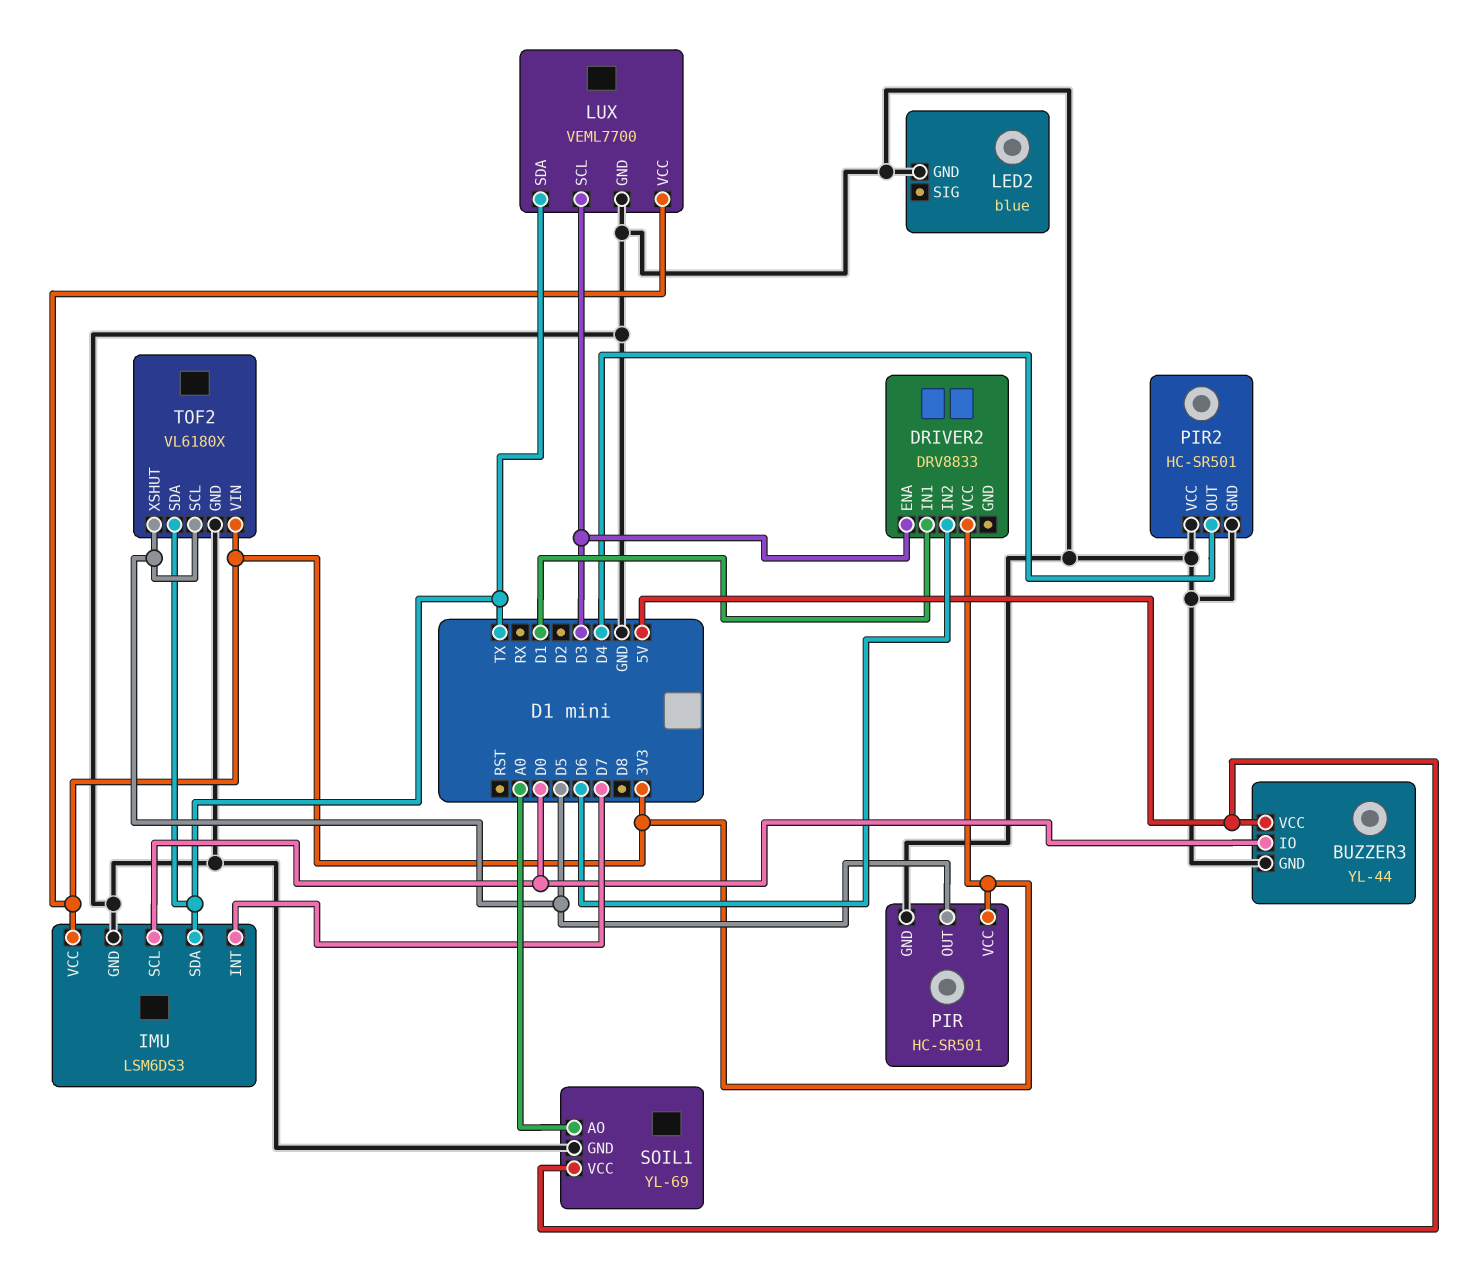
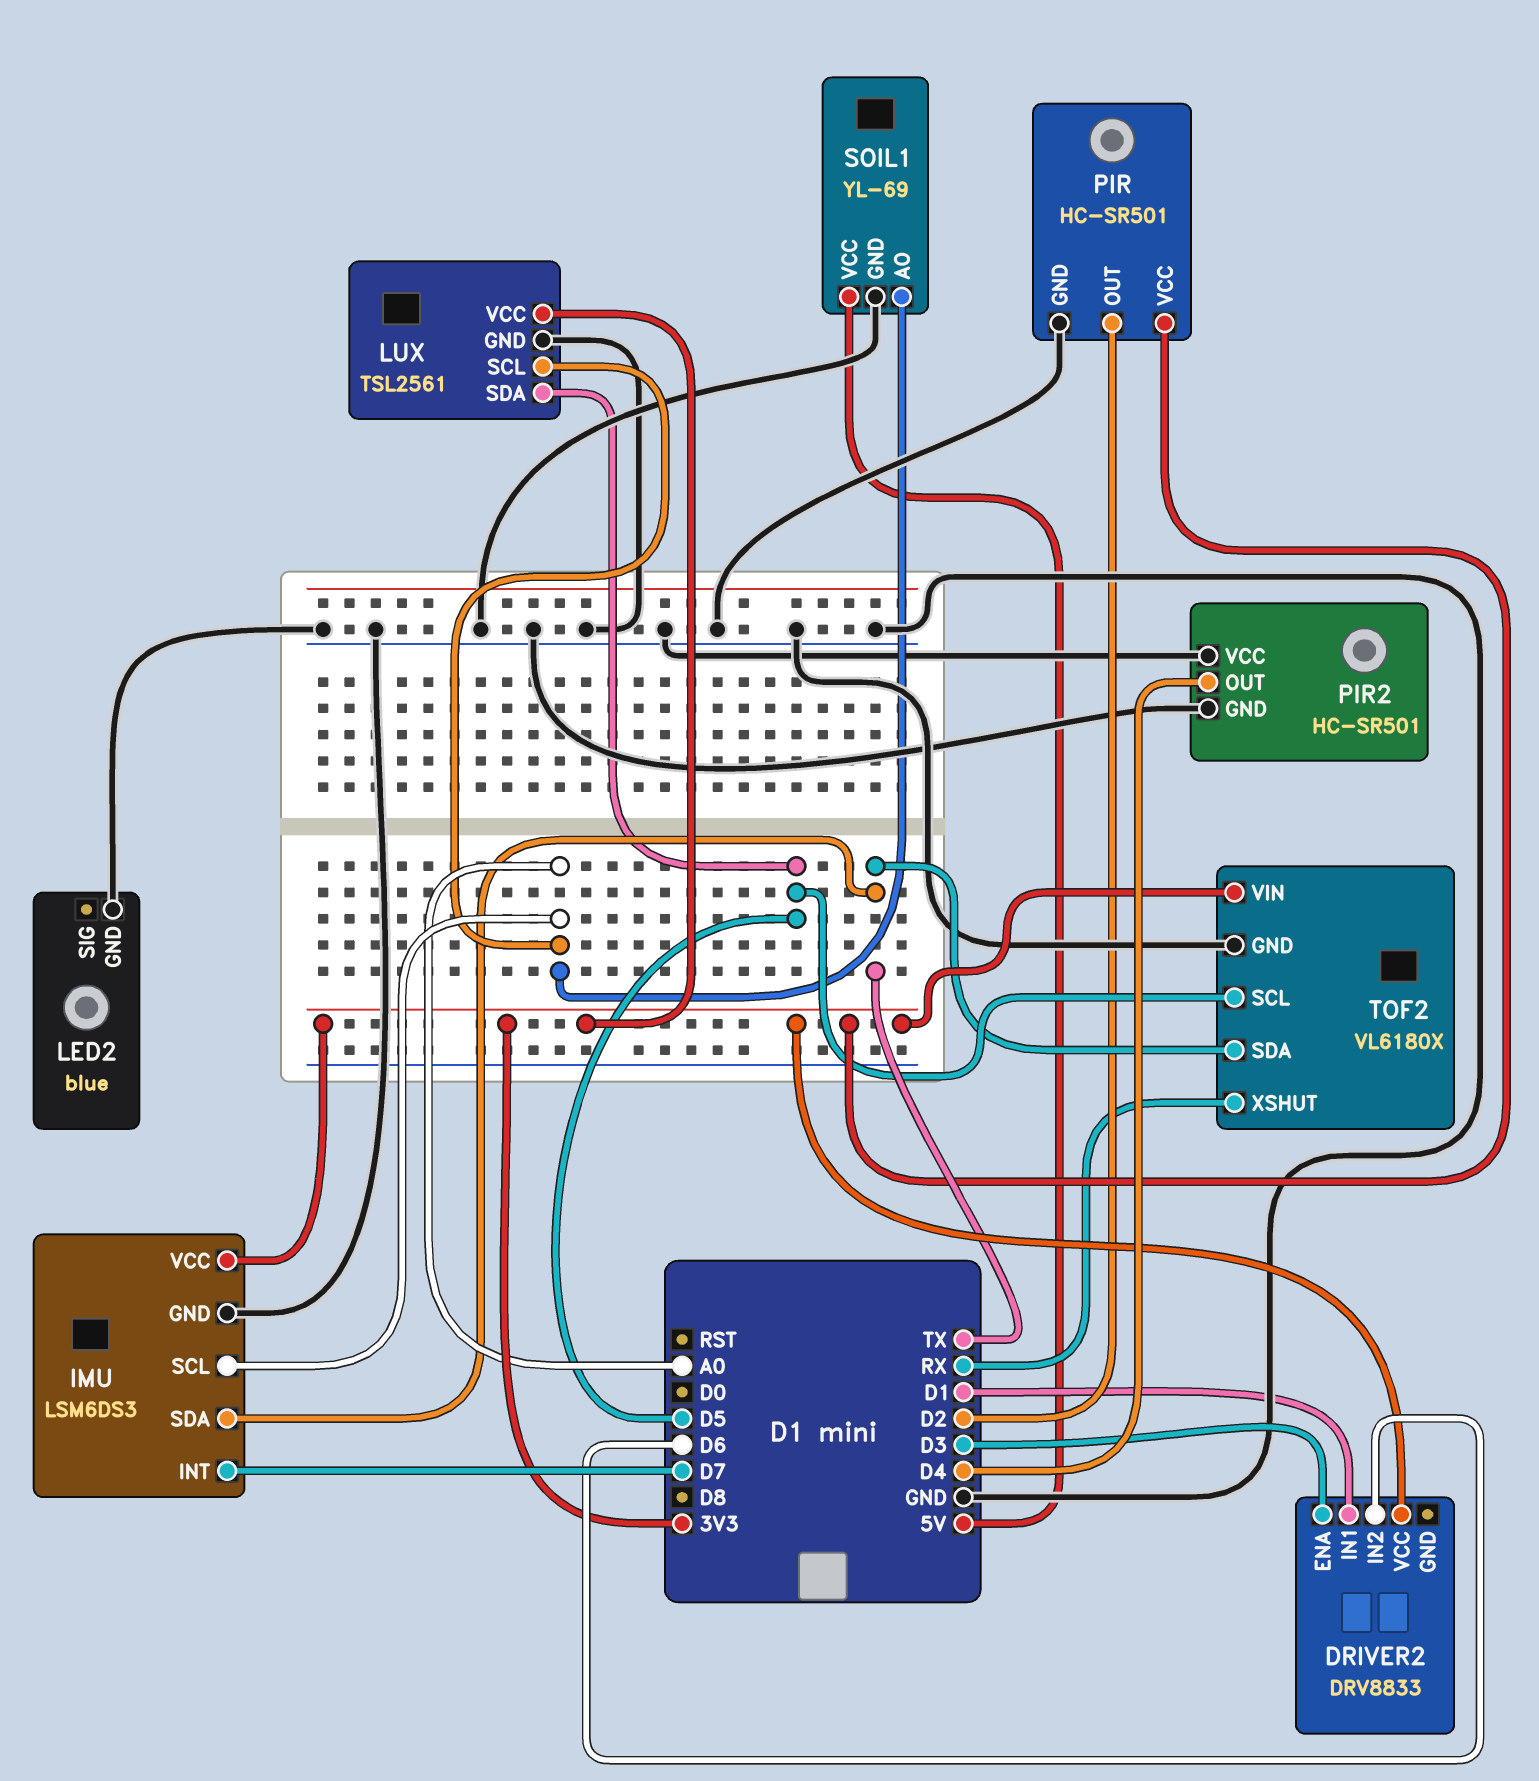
BUZZER3: YL-44 -> none
BUZZER3 pin GND: GND -> none
BUZZER3 pin IO: D0 -> none
BUZZER3 pin VCC: 5V -> none
IMU pin SCL: D0 -> A0
LUX: VEML7700 -> TSL2561
LUX pin SCL: D3 -> A0
LUX pin SDA: TX -> D5
PIR pin OUT: D5 -> D2
TOF2 pin XSHUT: D5 -> RX

